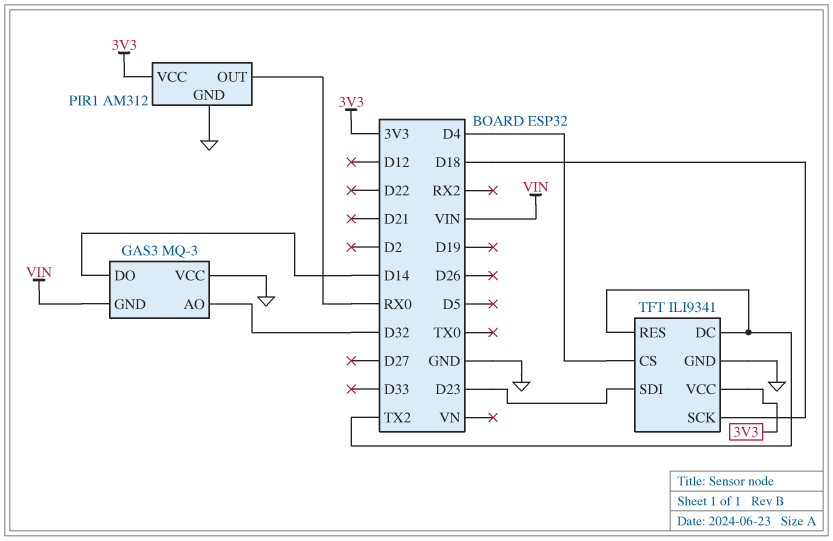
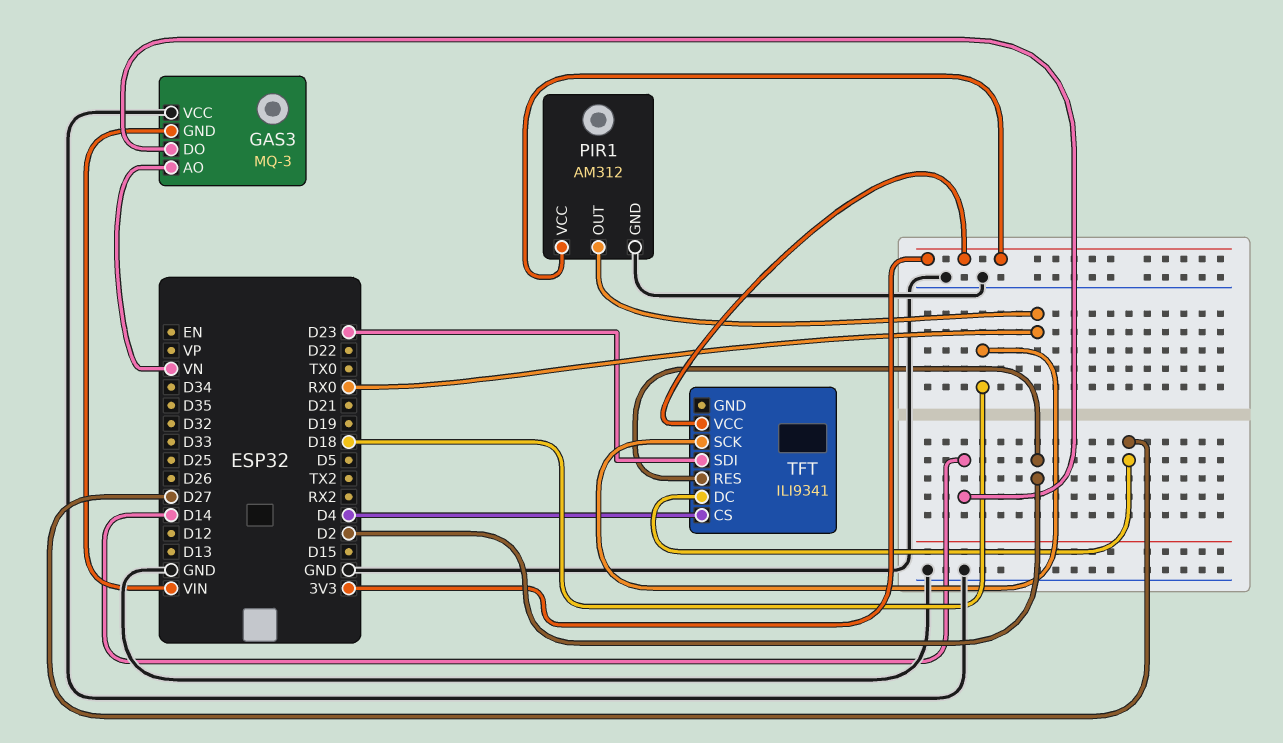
GAS3 pin AO: D32 -> VN
TFT pin DC: TX2 -> D27
TFT pin GND: GND -> none
TFT pin RES: TX2 -> D2

